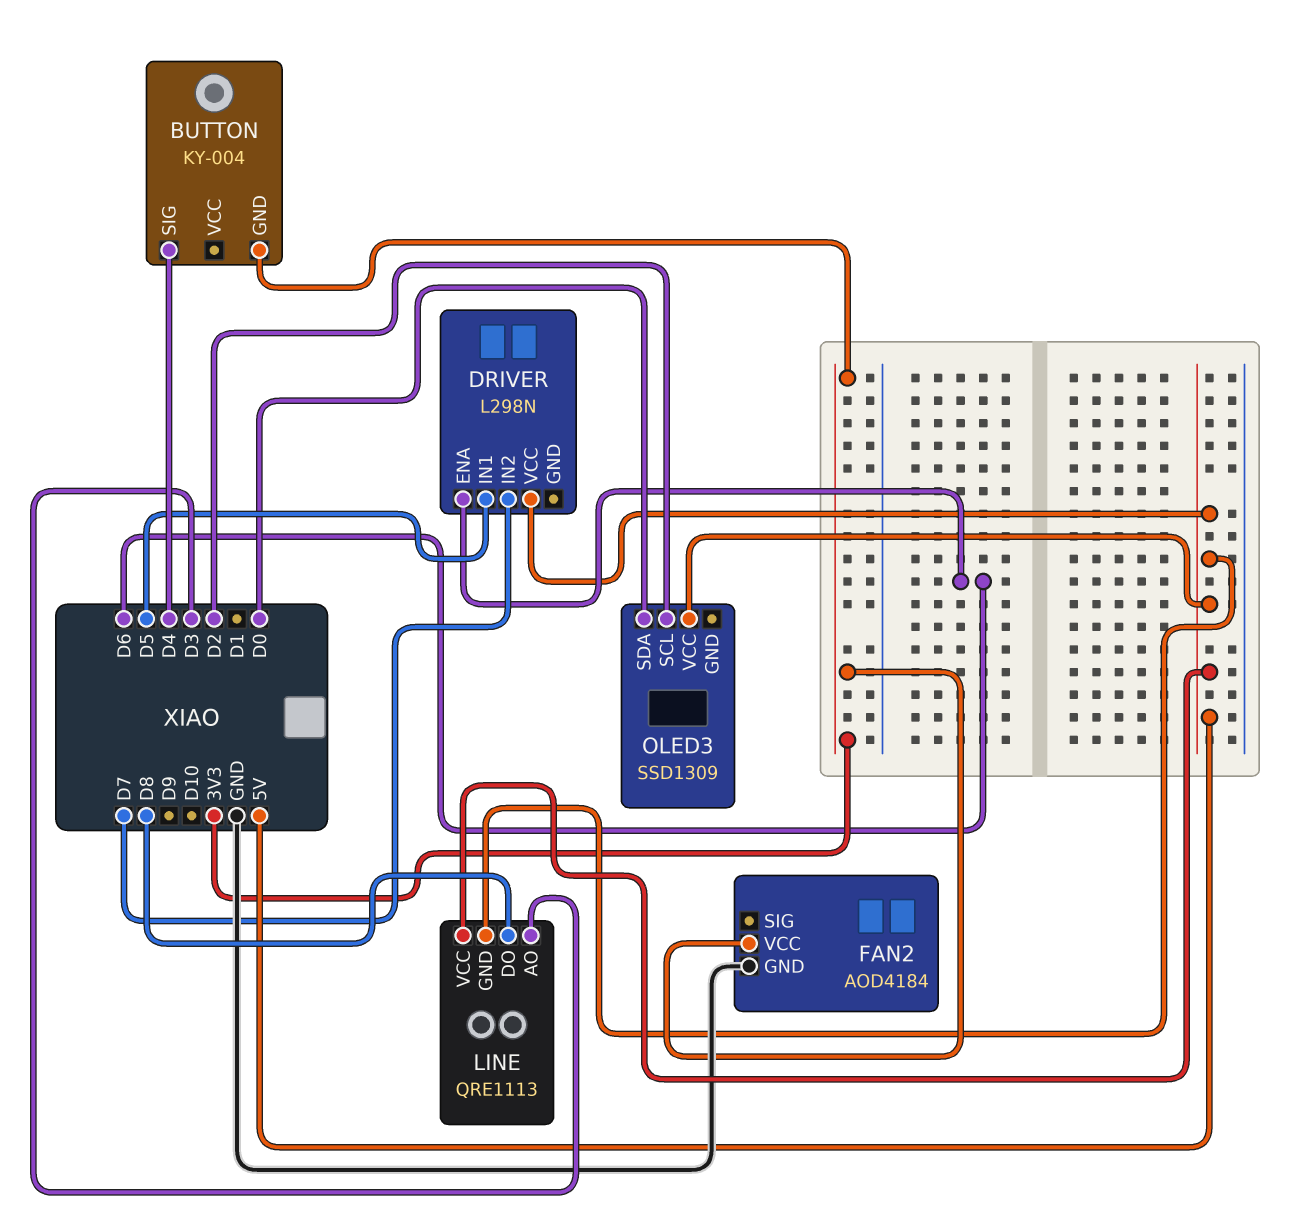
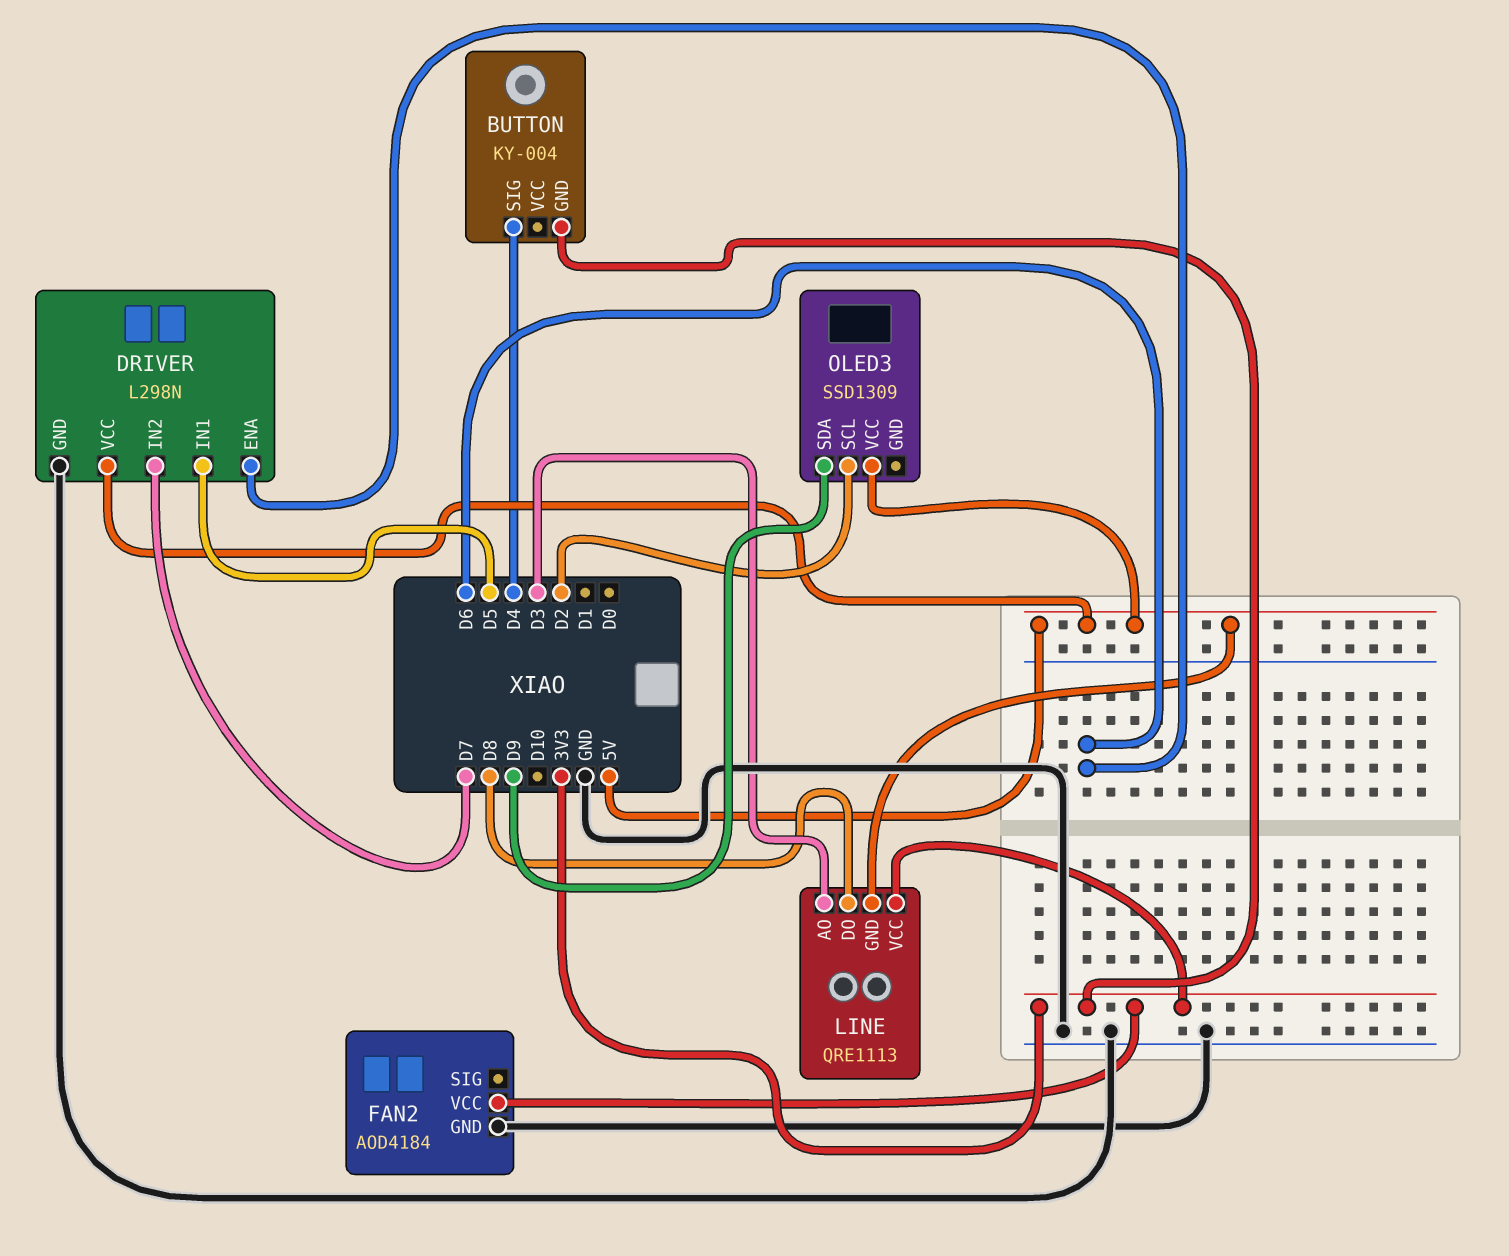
DRIVER pin GND: none -> GND
LINE pin VCC: 5V -> 3V3
OLED3 pin SDA: D0 -> D9

